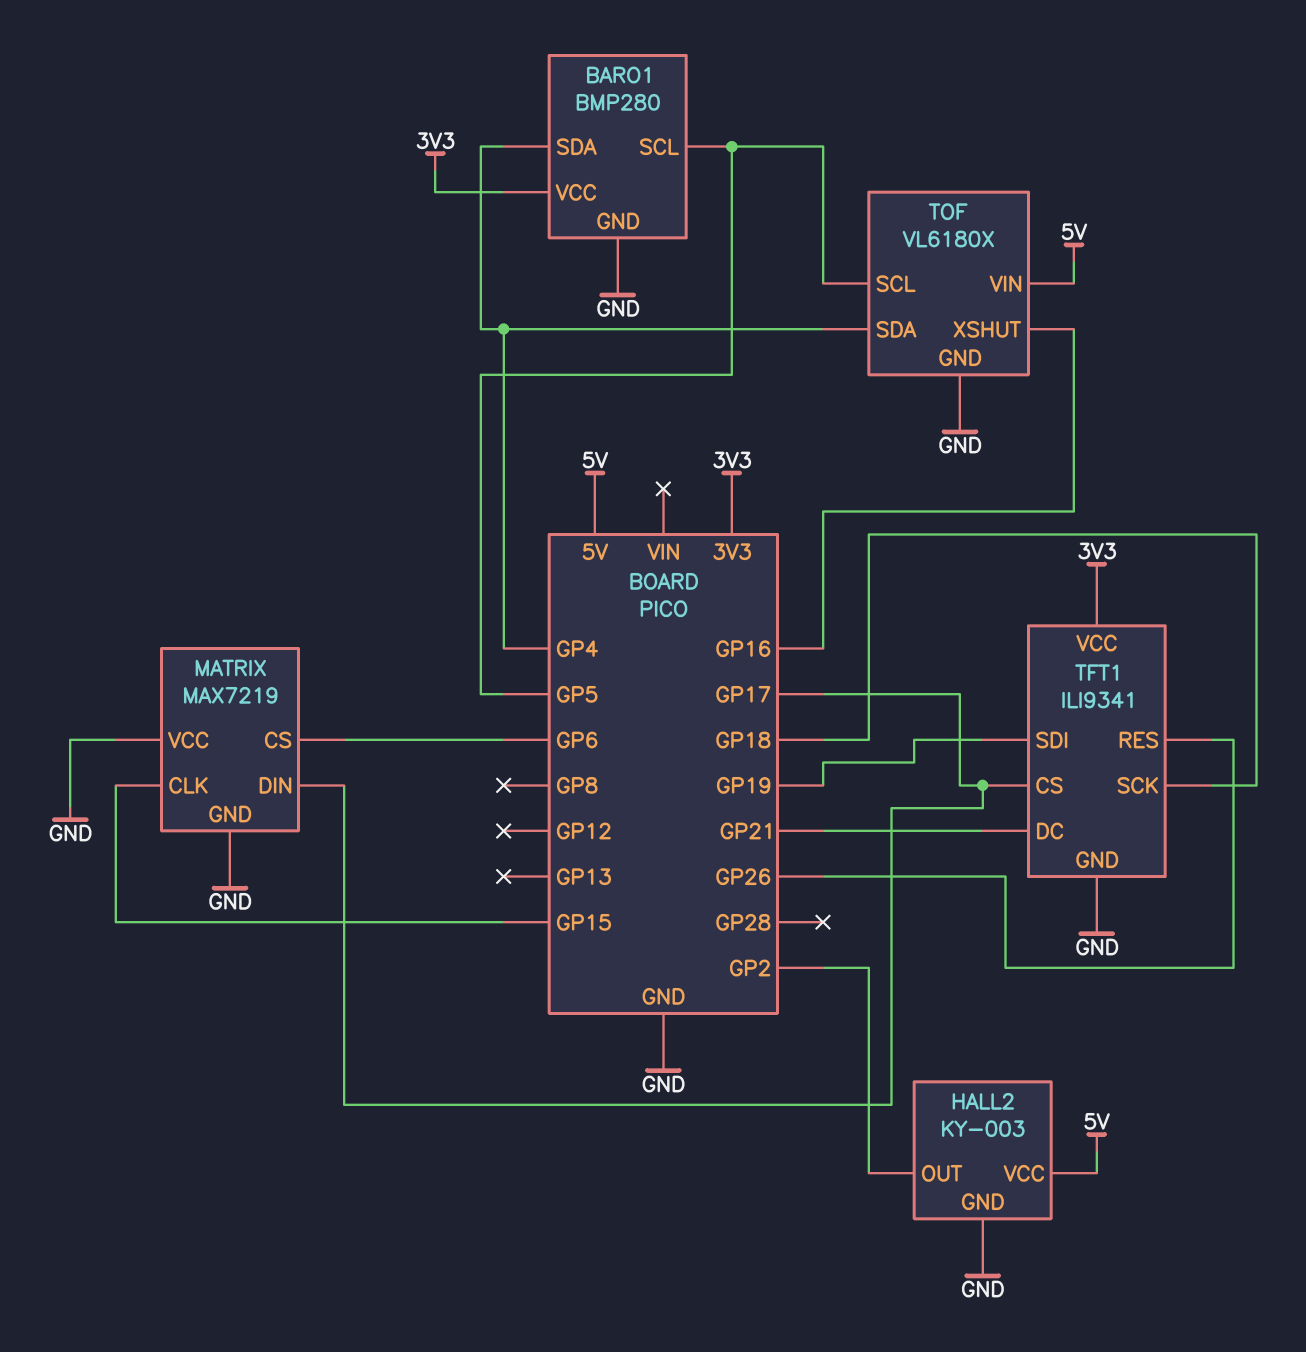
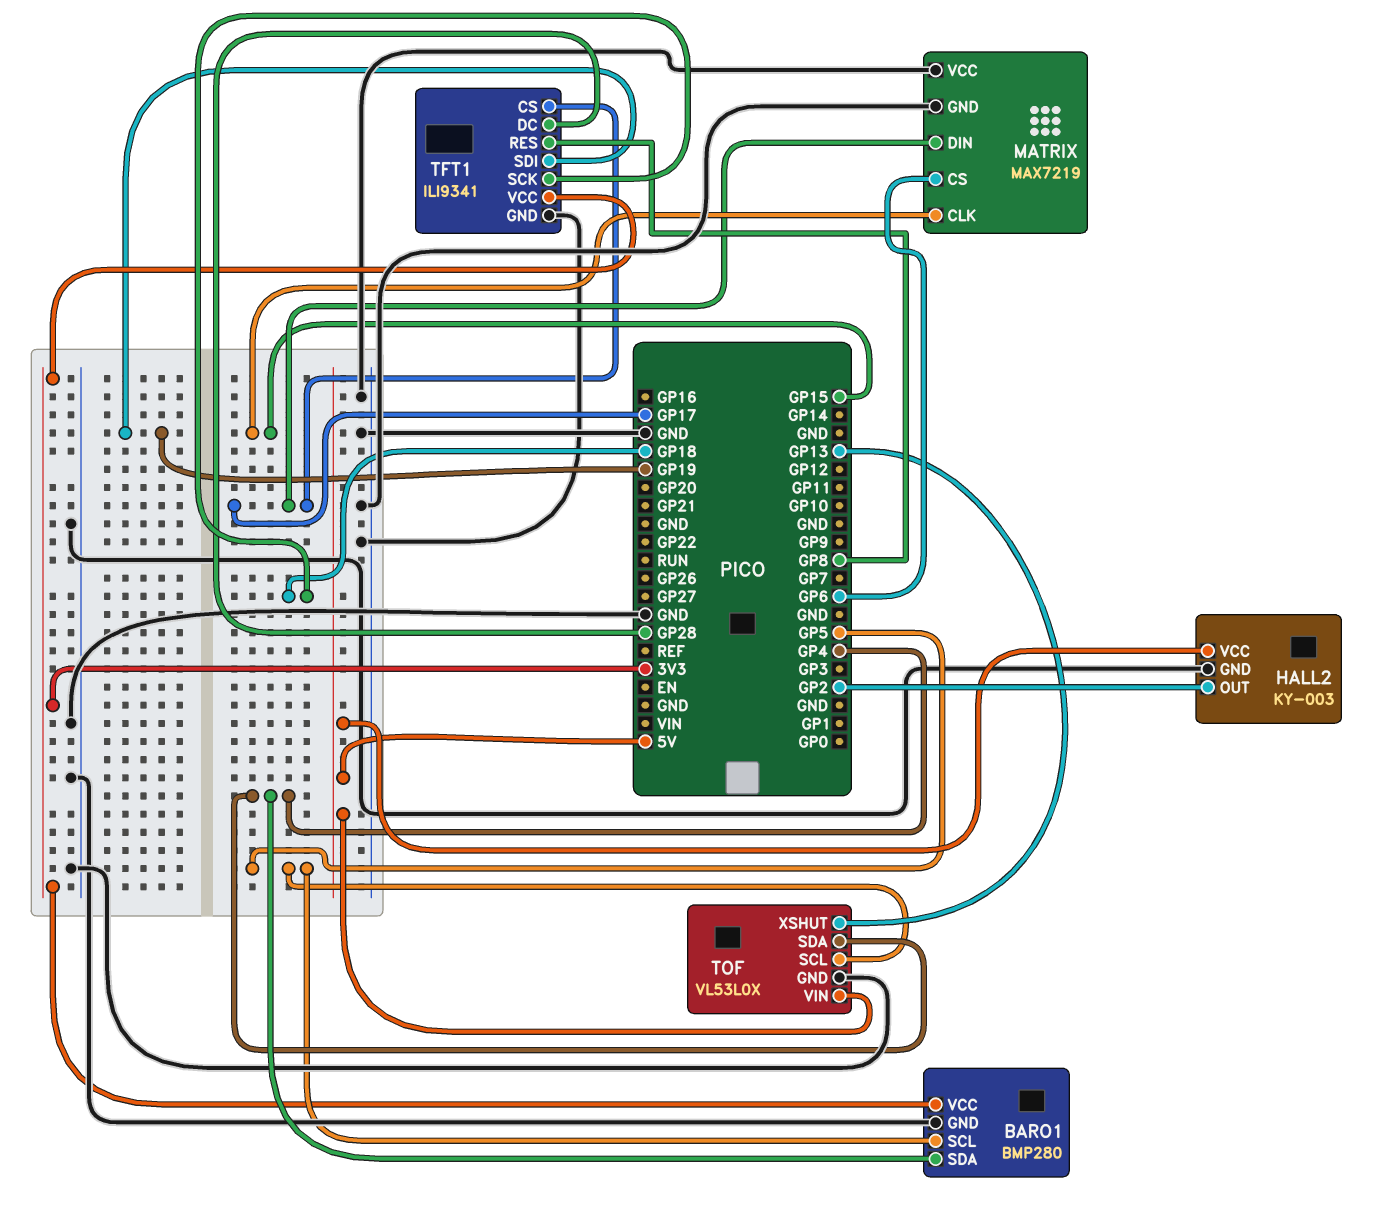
TFT1 pin DC: GP21 -> GP28
TFT1 pin RES: GP26 -> GP8
TOF: VL6180X -> VL53L0X
TOF pin XSHUT: GP16 -> GP13

